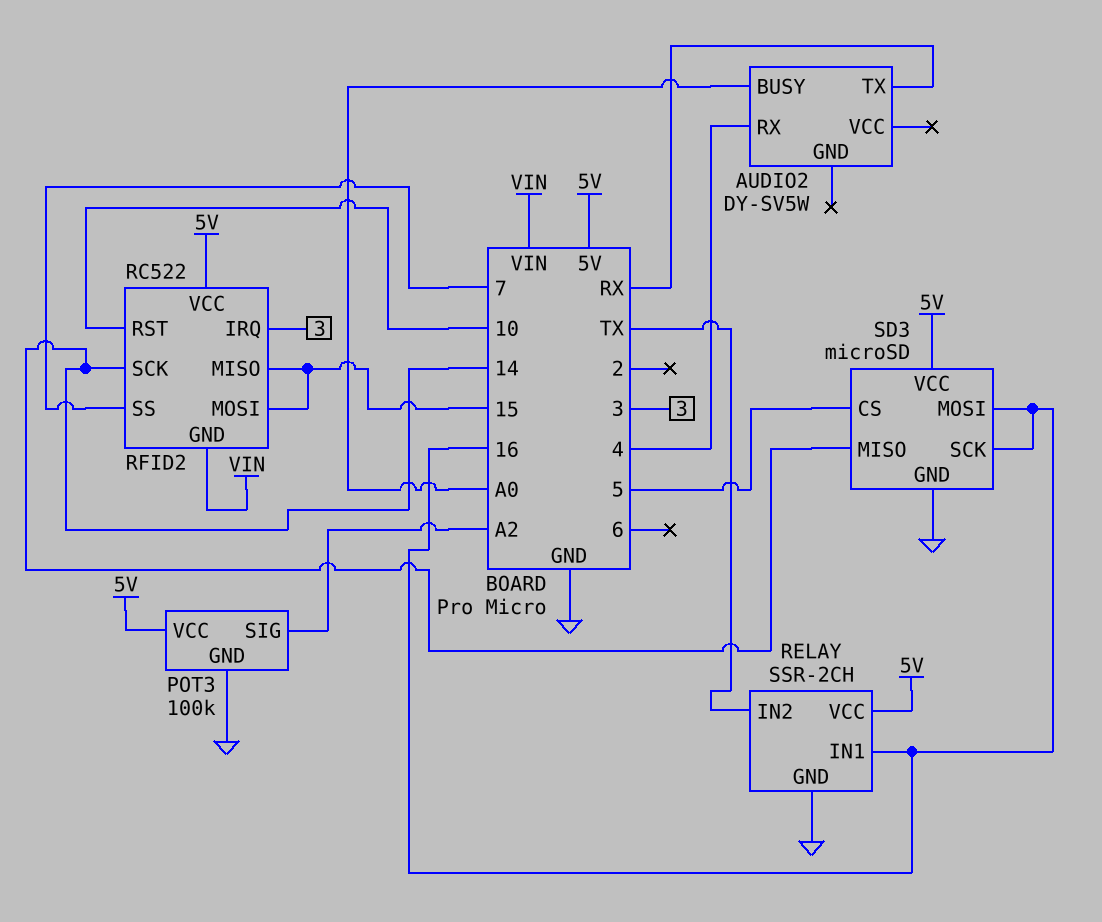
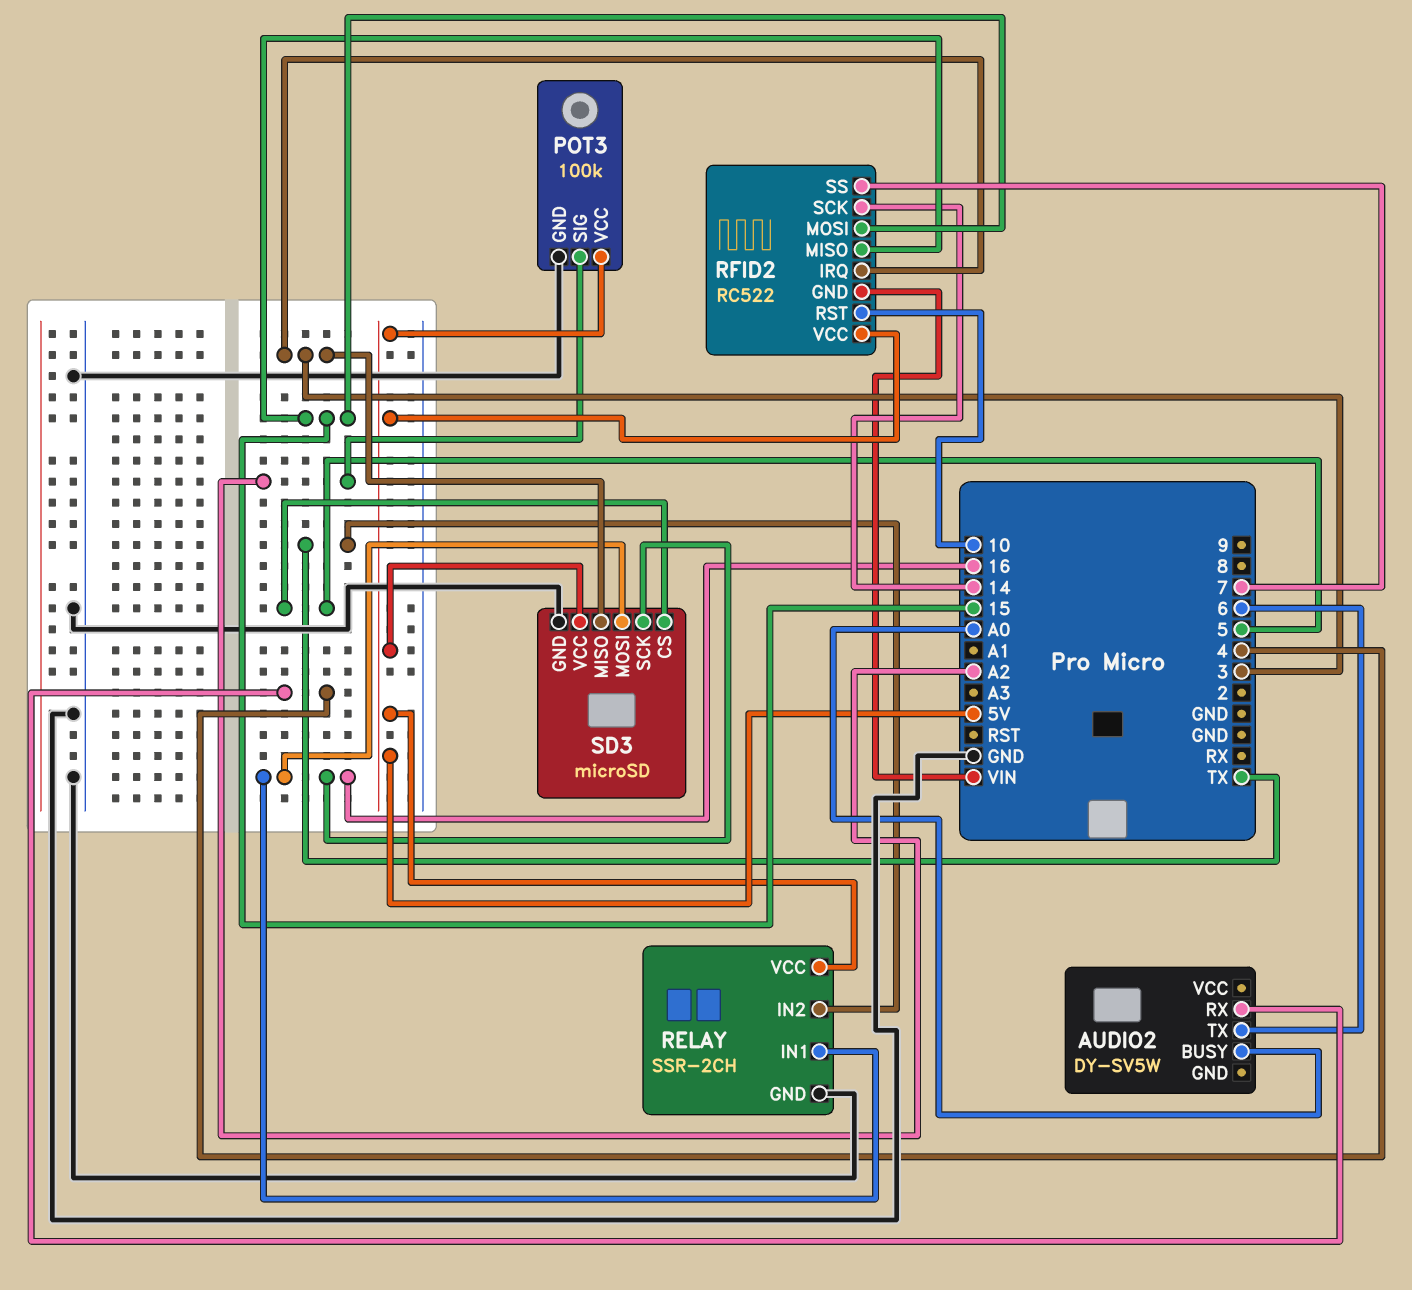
AUDIO2 pin TX: RX -> 6
SD3 pin MISO: 14 -> 3

